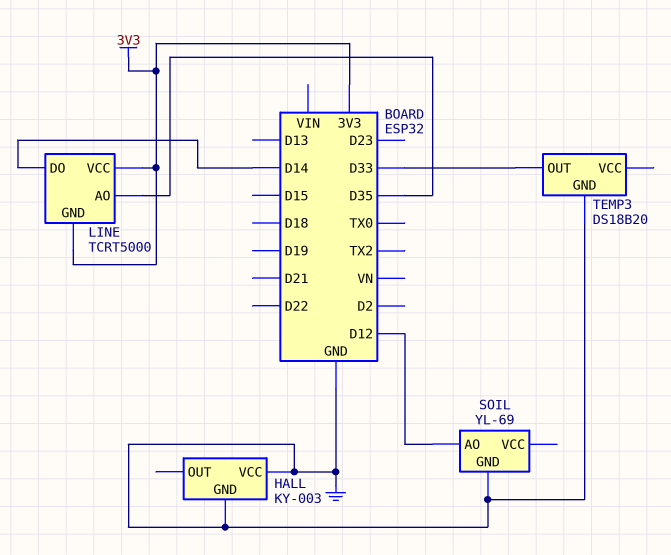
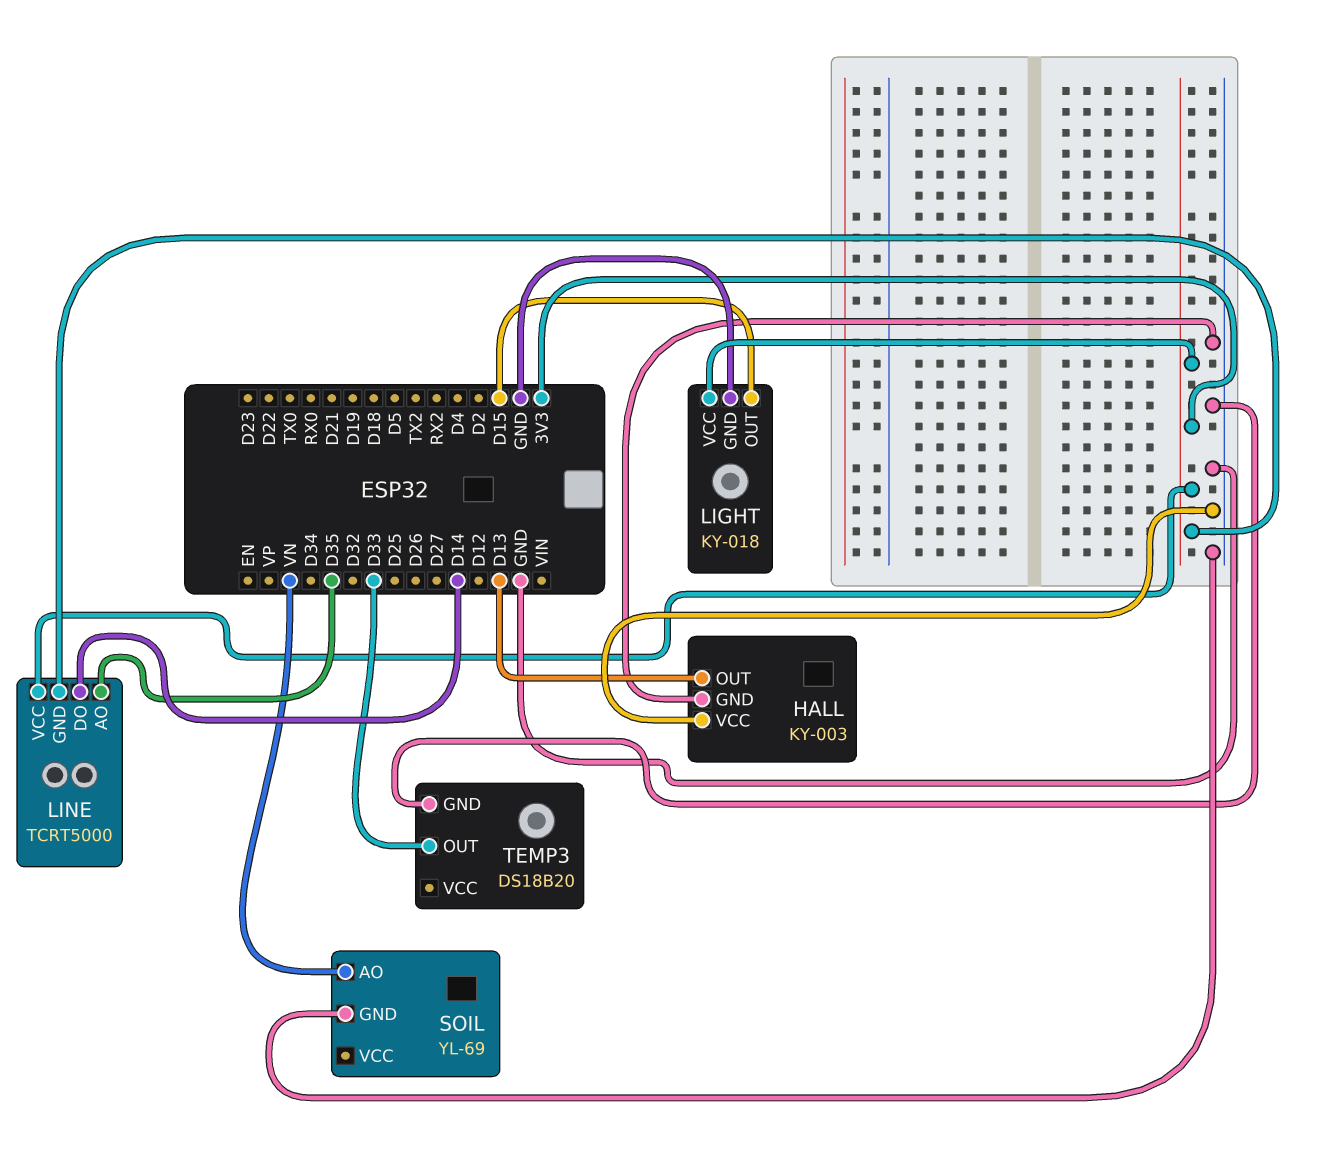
HALL pin OUT: none -> D13
LIGHT: none -> KY-018
LIGHT pin GND: none -> GND
LIGHT pin OUT: none -> D15
LIGHT pin VCC: none -> 3V3
SOIL pin AO: D12 -> VN

